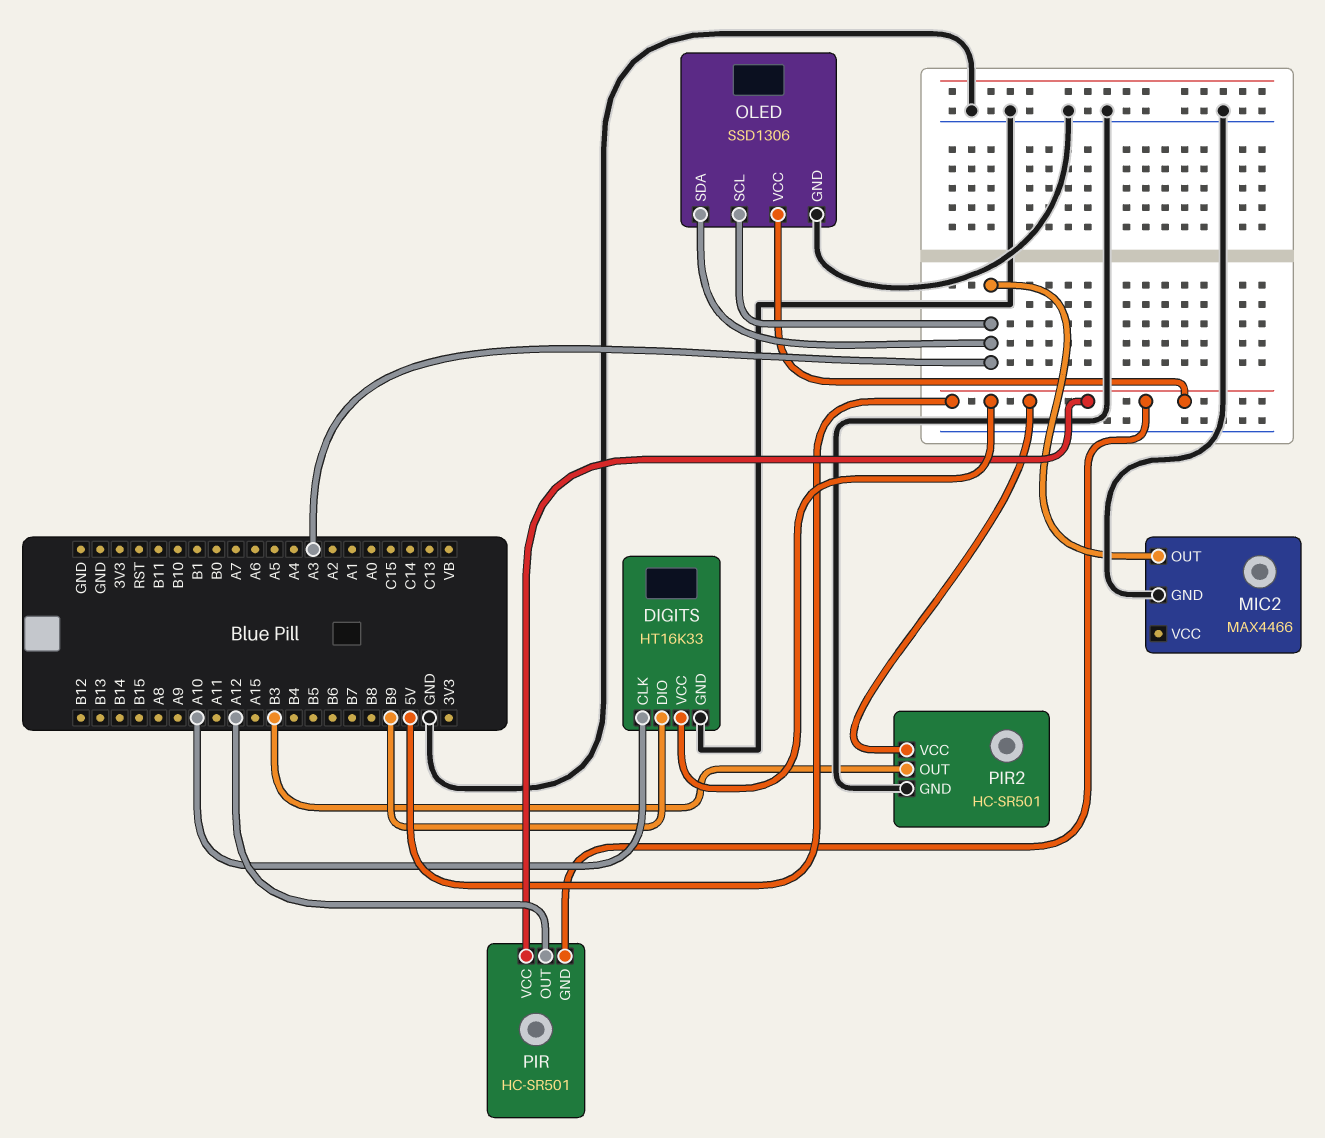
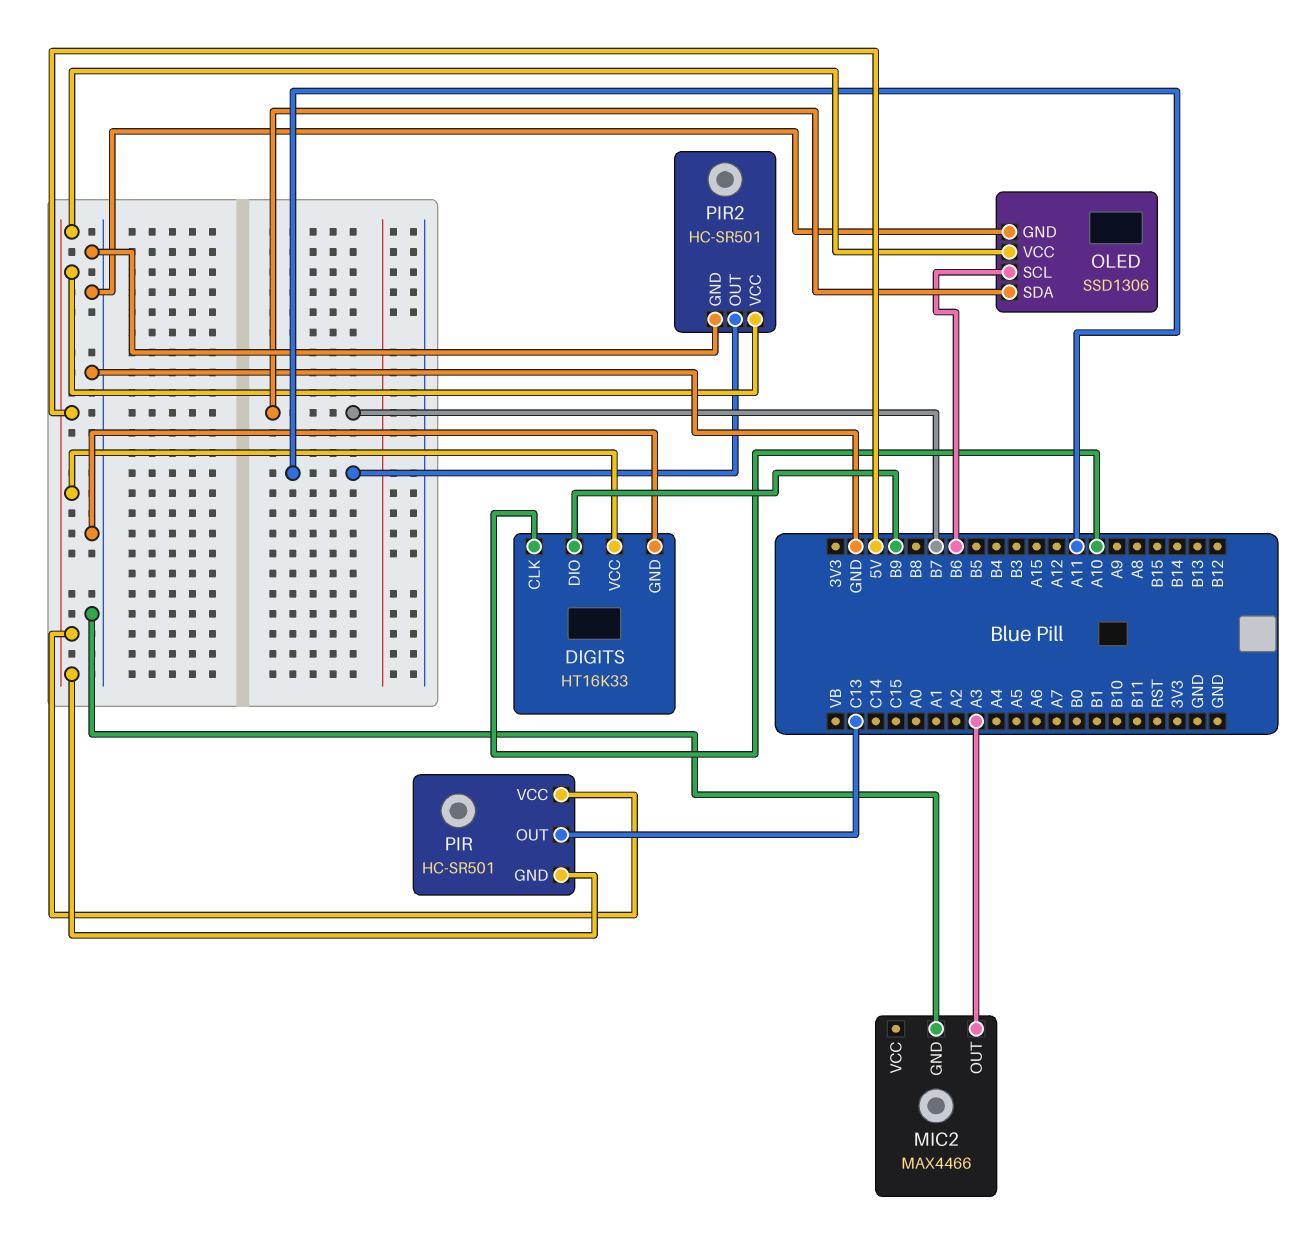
OLED pin SCL: A3 -> B6
OLED pin SDA: A3 -> B7
PIR pin OUT: A12 -> C13
PIR2 pin OUT: B3 -> A11

